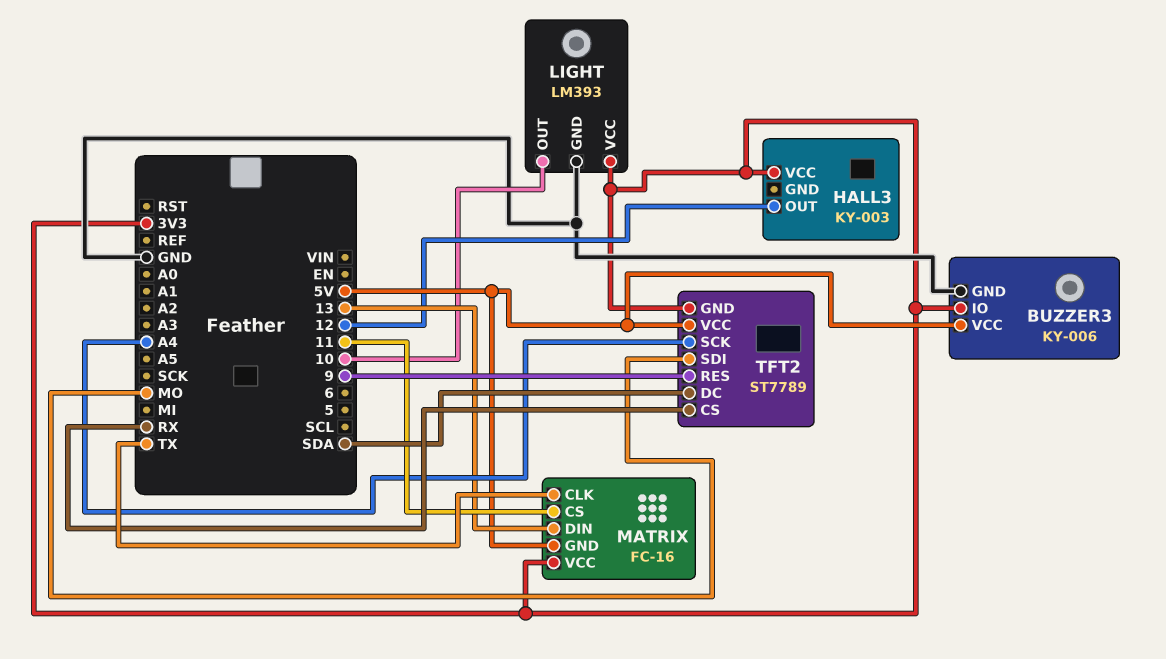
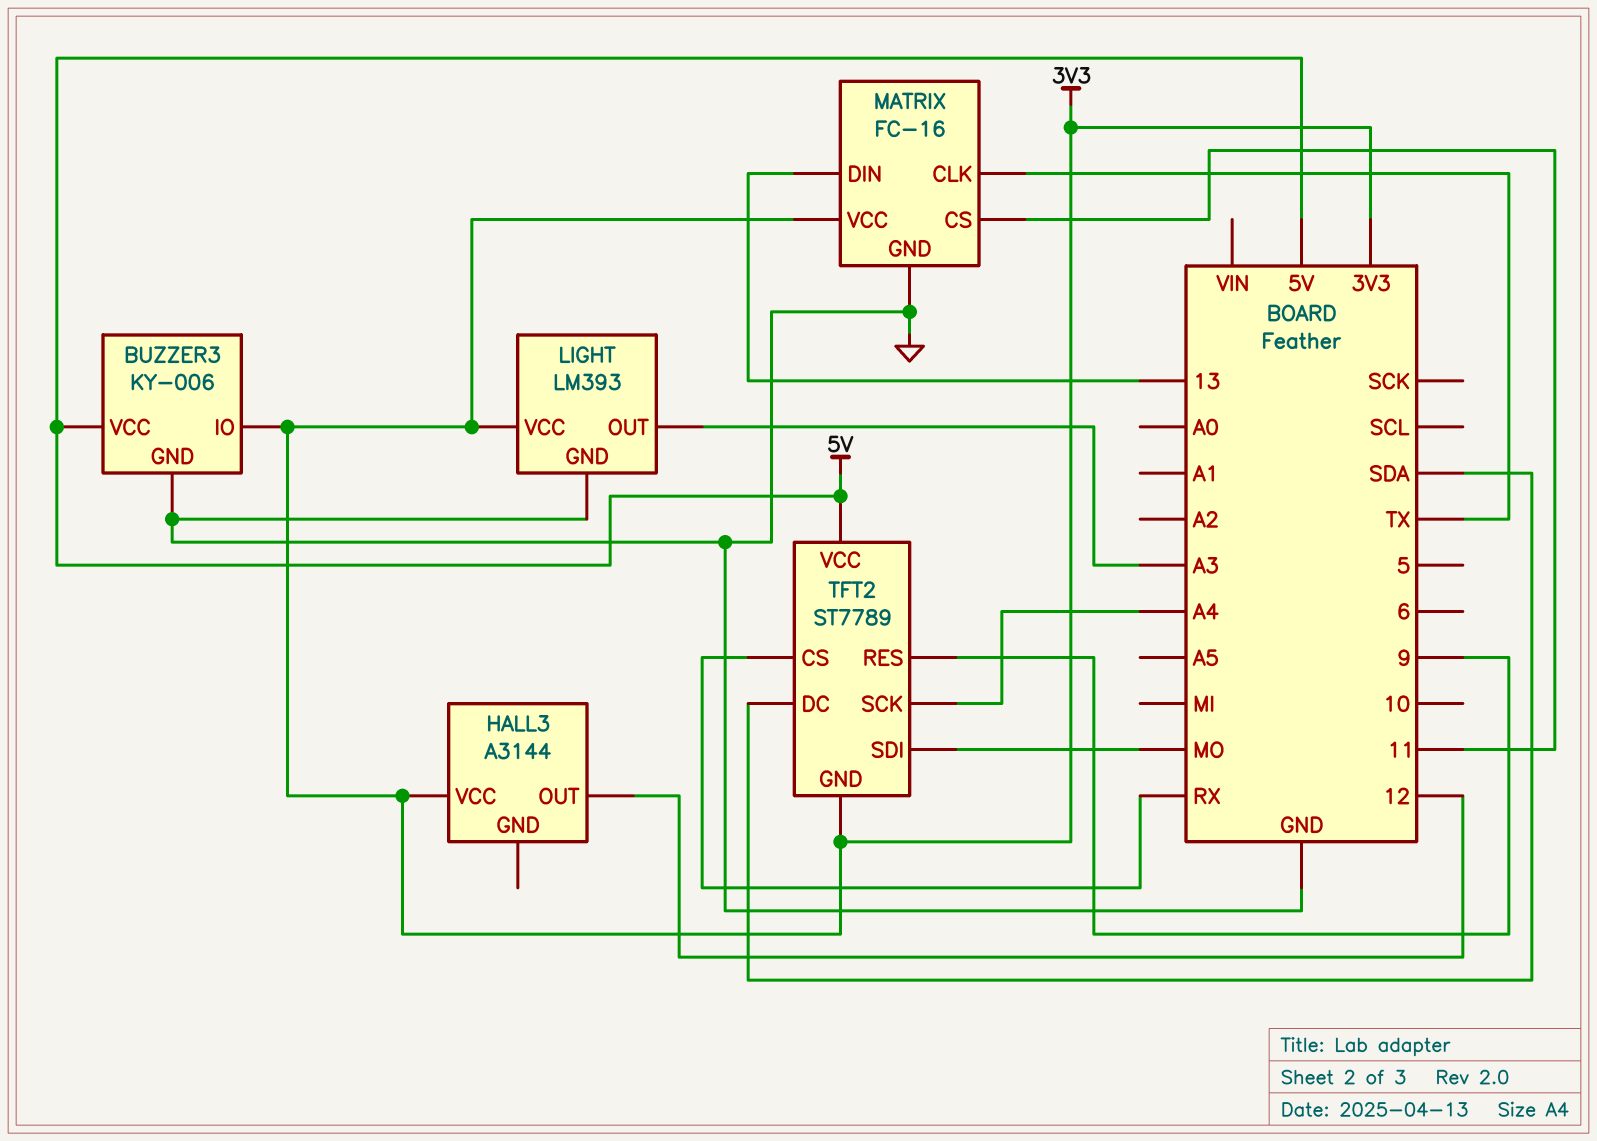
HALL3: KY-003 -> A3144
LIGHT pin OUT: 10 -> A3
MATRIX pin GND: 5V -> GND

